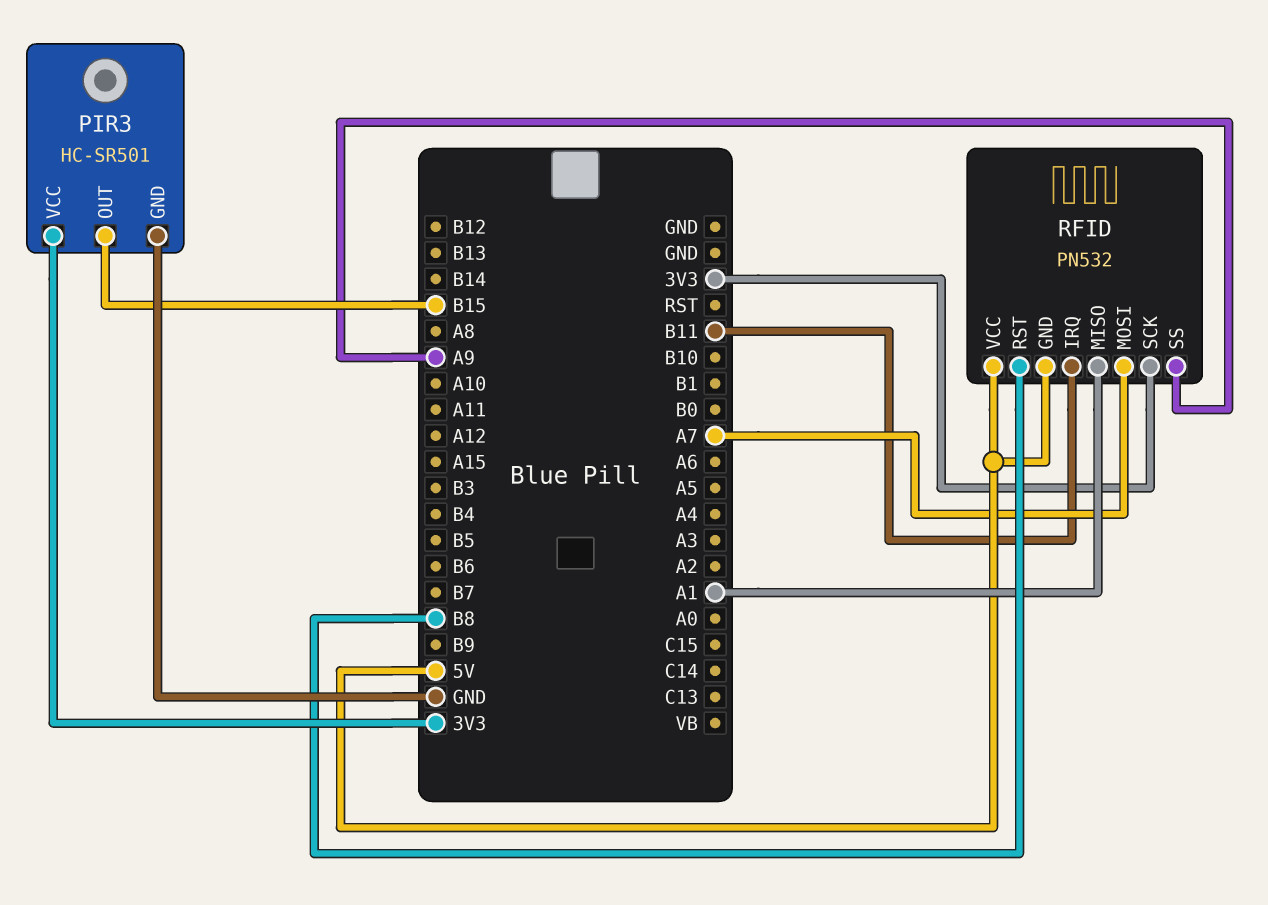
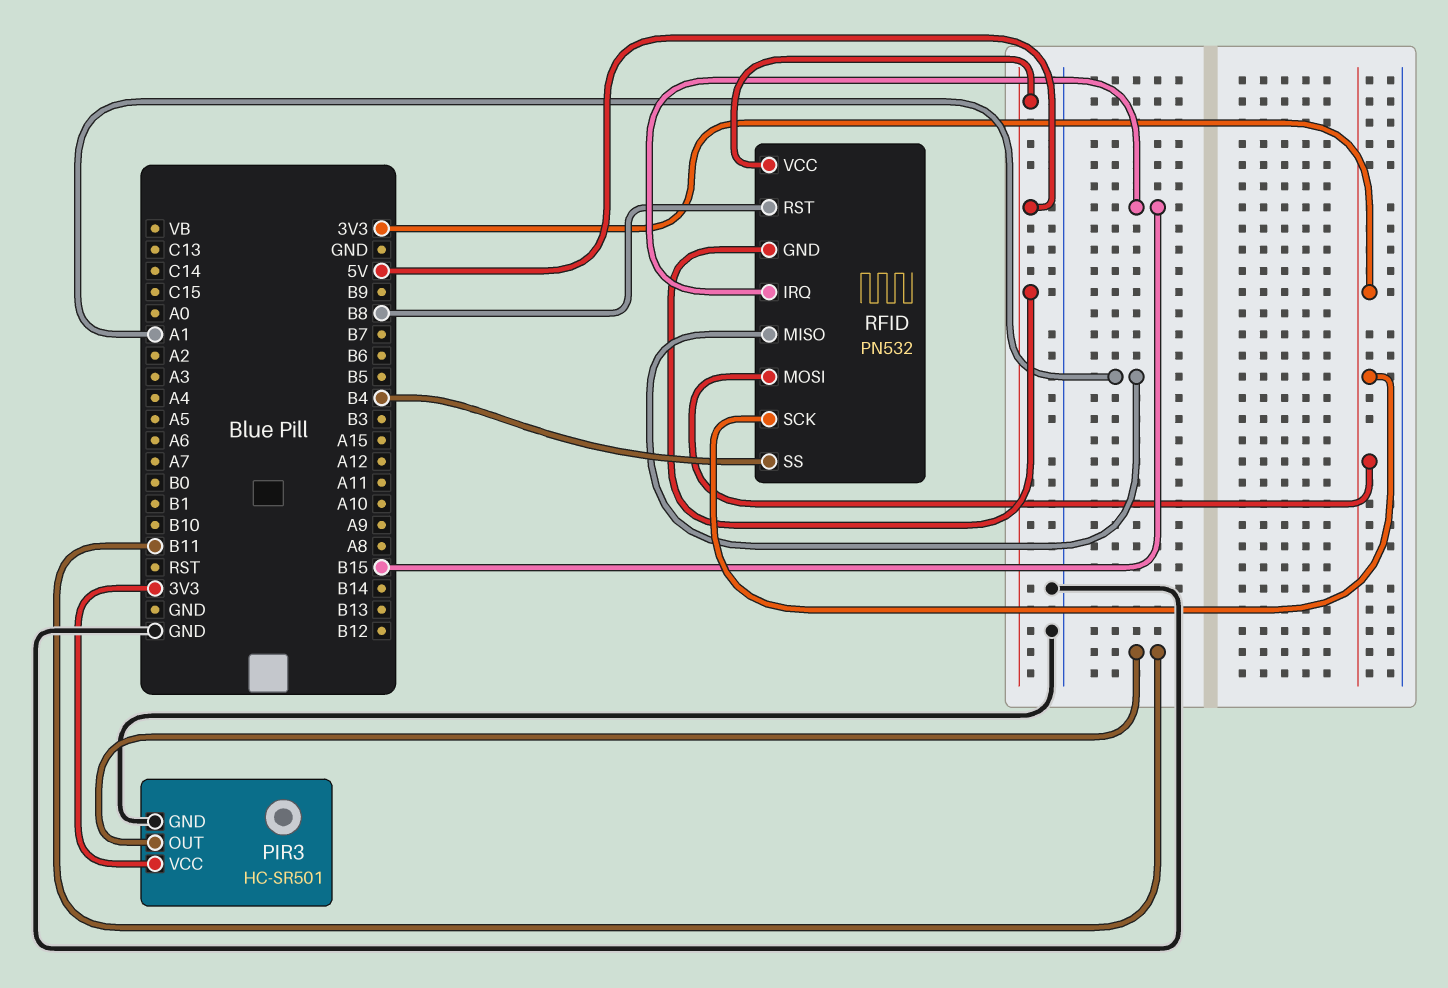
PIR3 pin OUT: B15 -> B11
RFID pin IRQ: B11 -> B15
RFID pin MOSI: A7 -> 3V3
RFID pin SS: A9 -> B4

